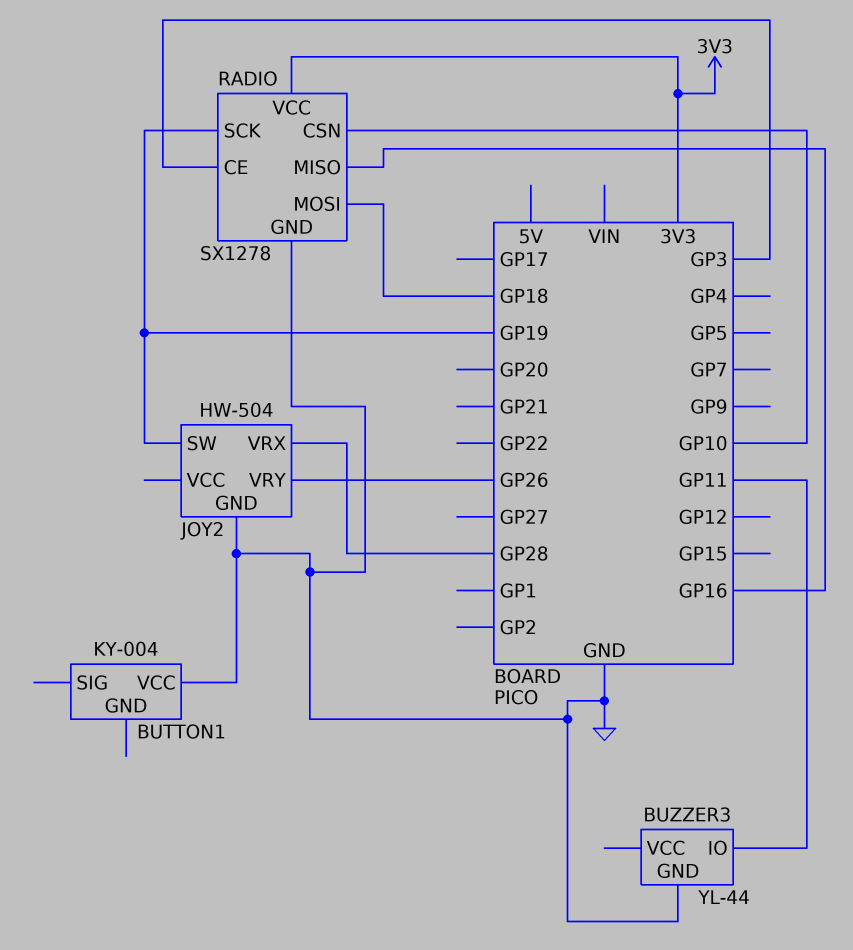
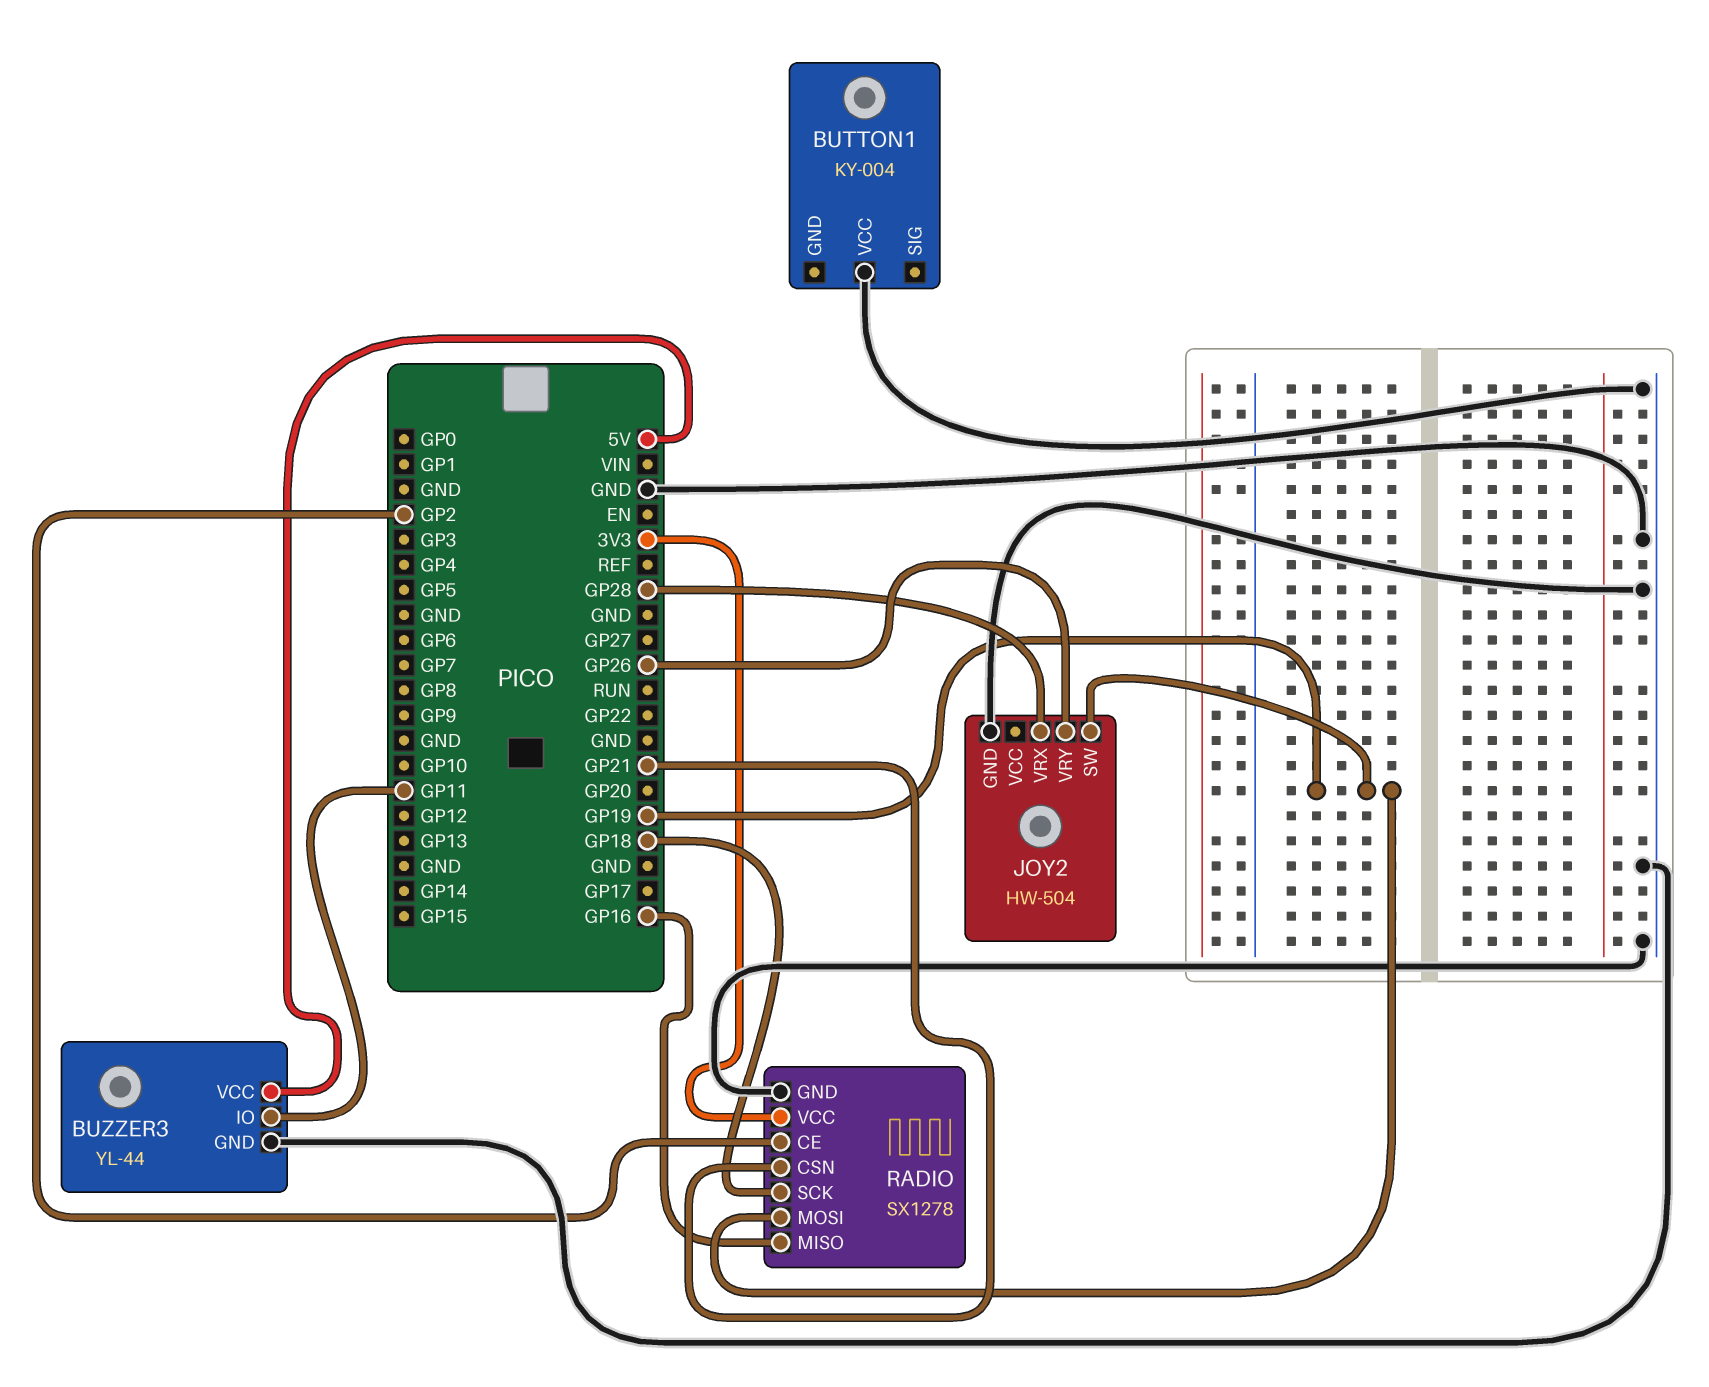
BUZZER3 pin VCC: none -> 5V
RADIO pin CE: GP3 -> GP2
RADIO pin CSN: GP10 -> GP21
RADIO pin MOSI: GP18 -> GP19
RADIO pin SCK: GP19 -> GP18

